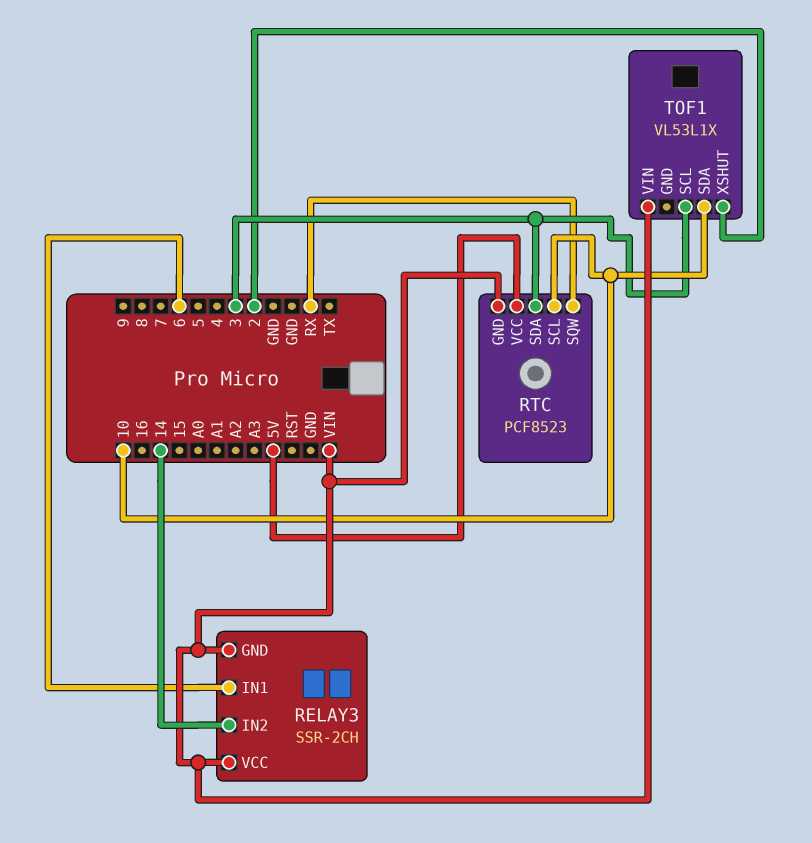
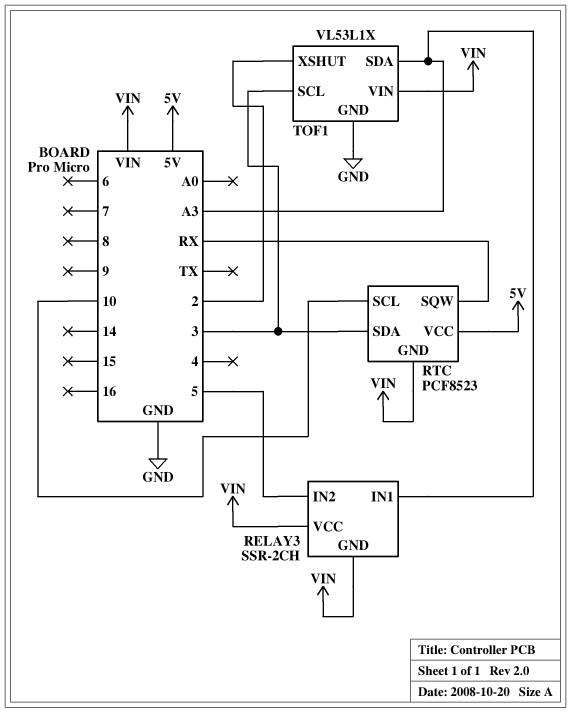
RELAY3 pin IN1: 6 -> A3
RELAY3 pin IN2: 14 -> 5
TOF1 pin GND: none -> GND
TOF1 pin SDA: 10 -> A3

